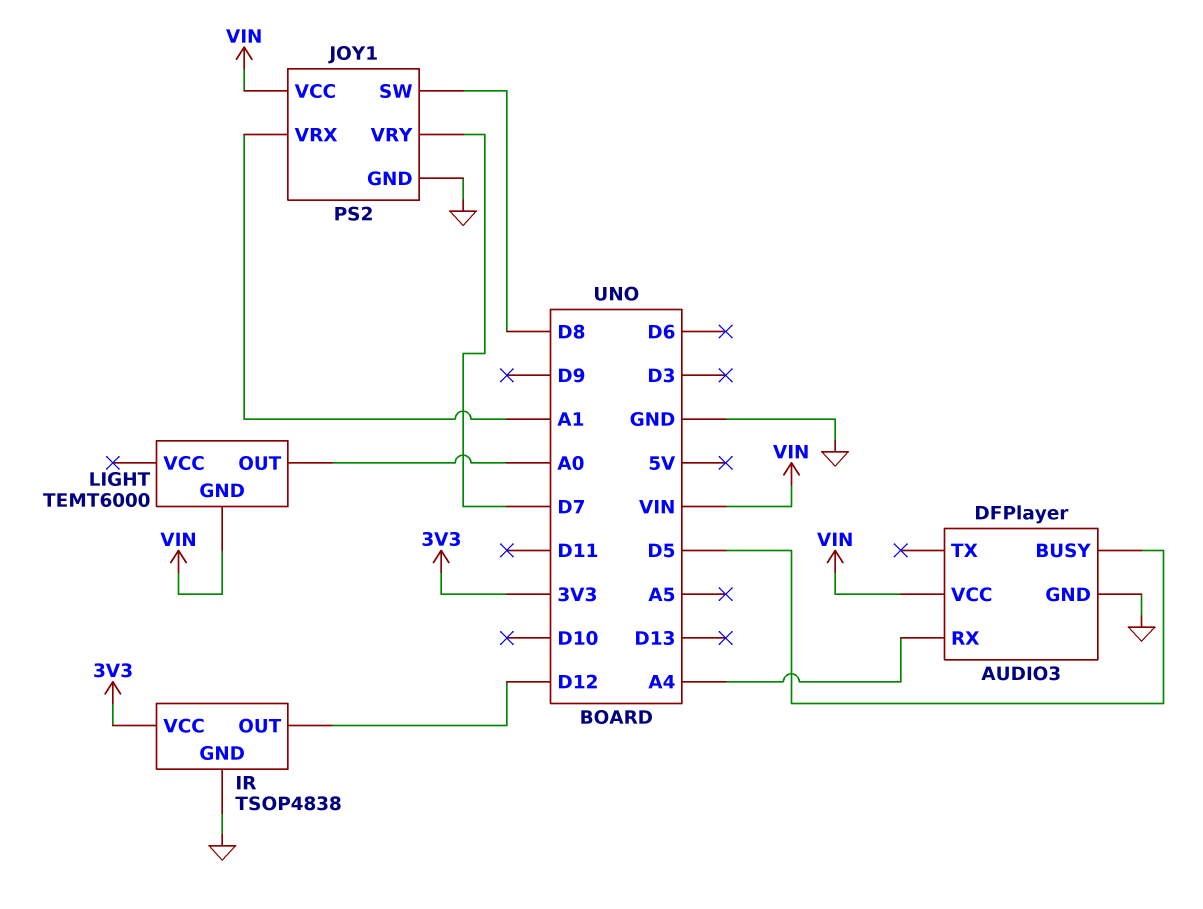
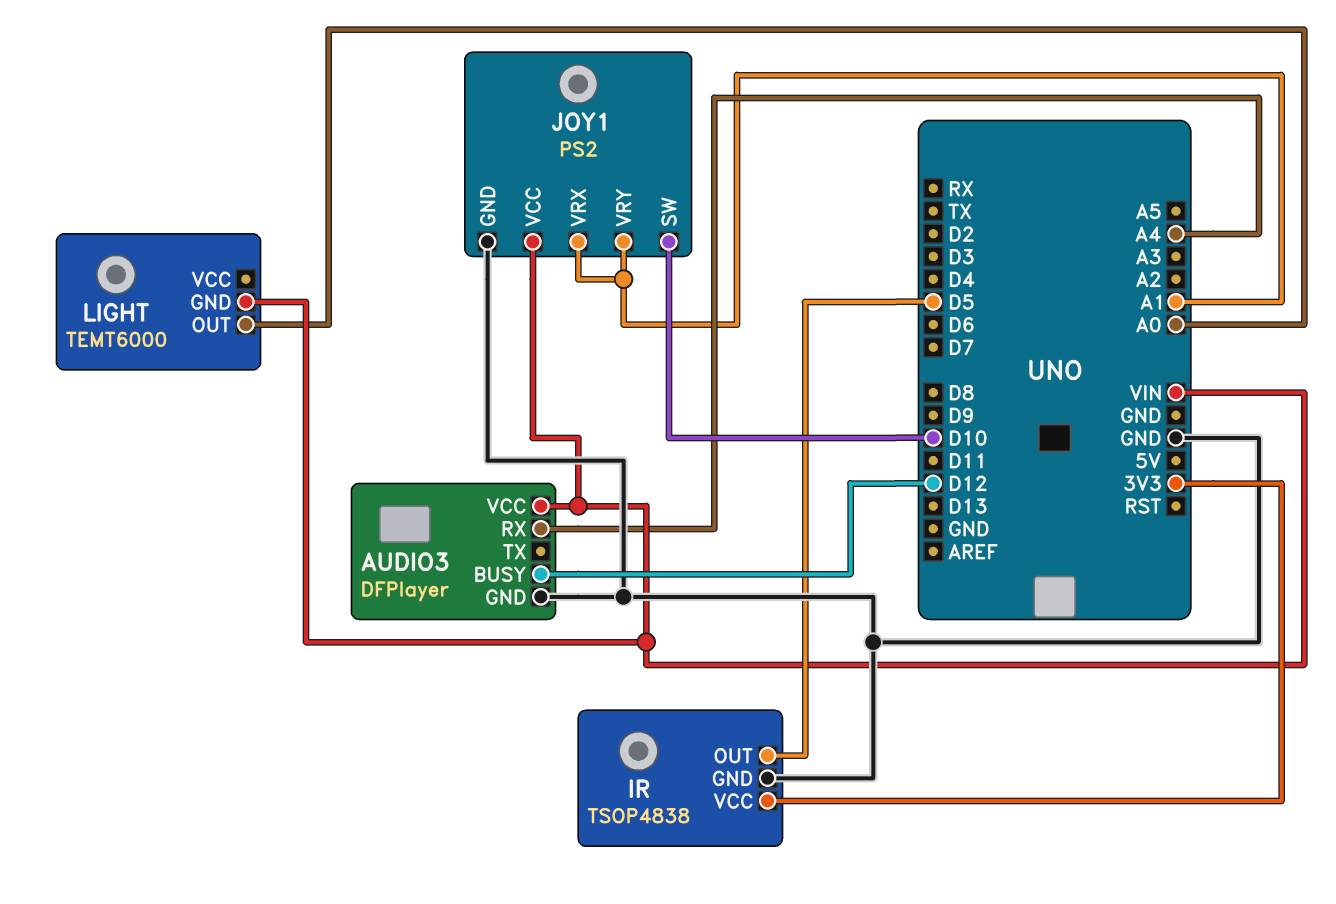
AUDIO3 pin BUSY: D5 -> D12
IR pin OUT: D12 -> D5
JOY1 pin SW: D8 -> D10
JOY1 pin VRY: D7 -> A1

